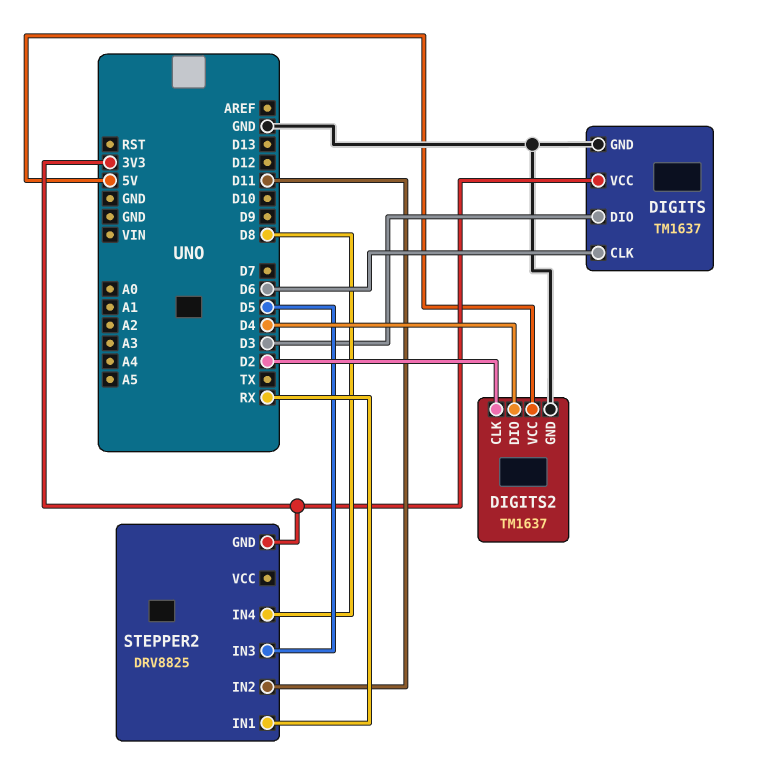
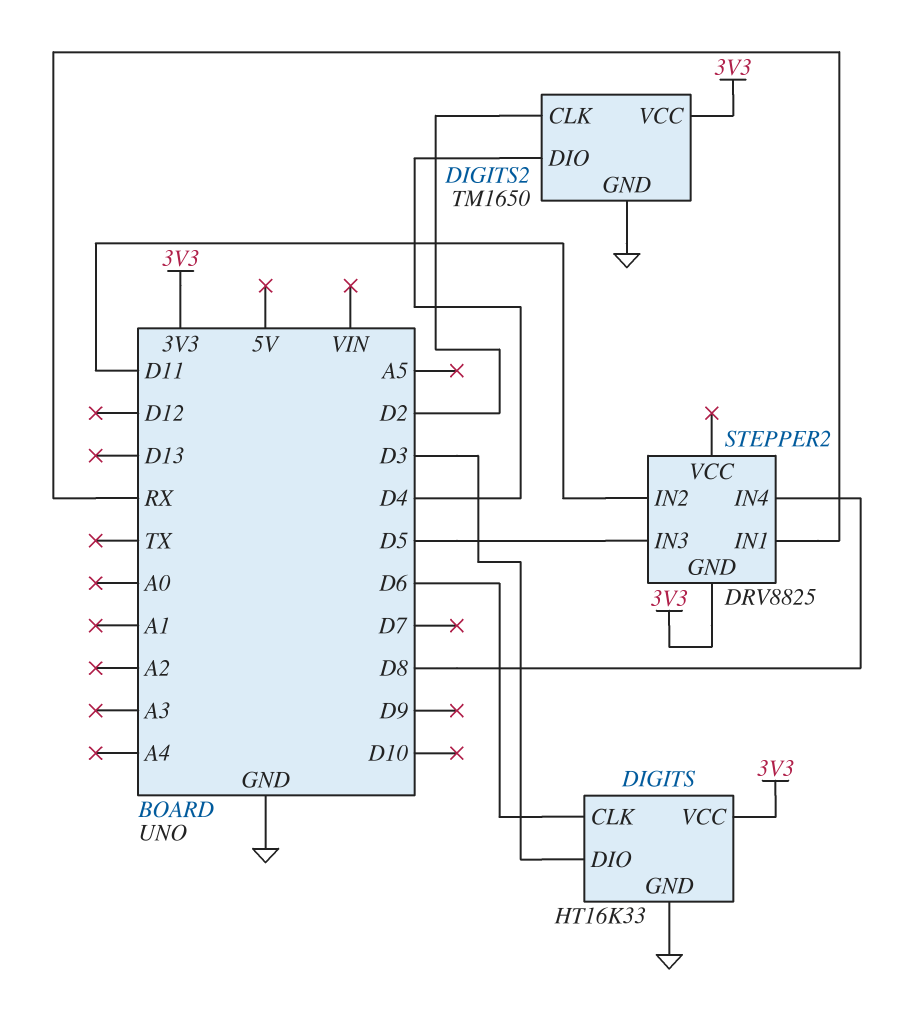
DIGITS: TM1637 -> HT16K33
DIGITS2: TM1637 -> TM1650
DIGITS2 pin VCC: 5V -> 3V3

